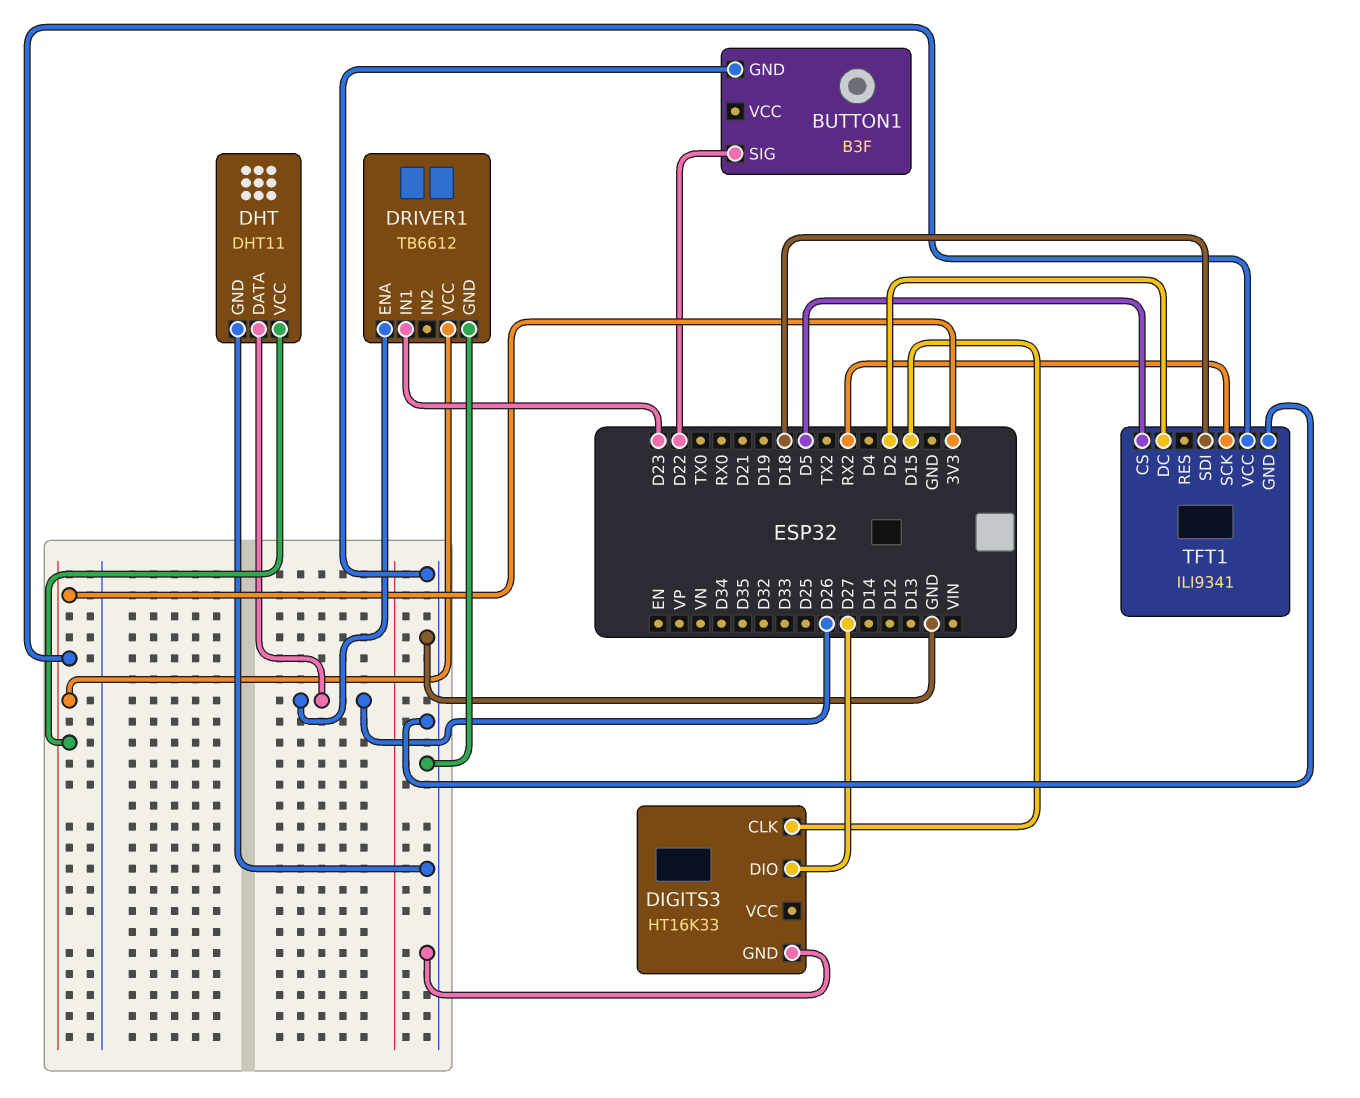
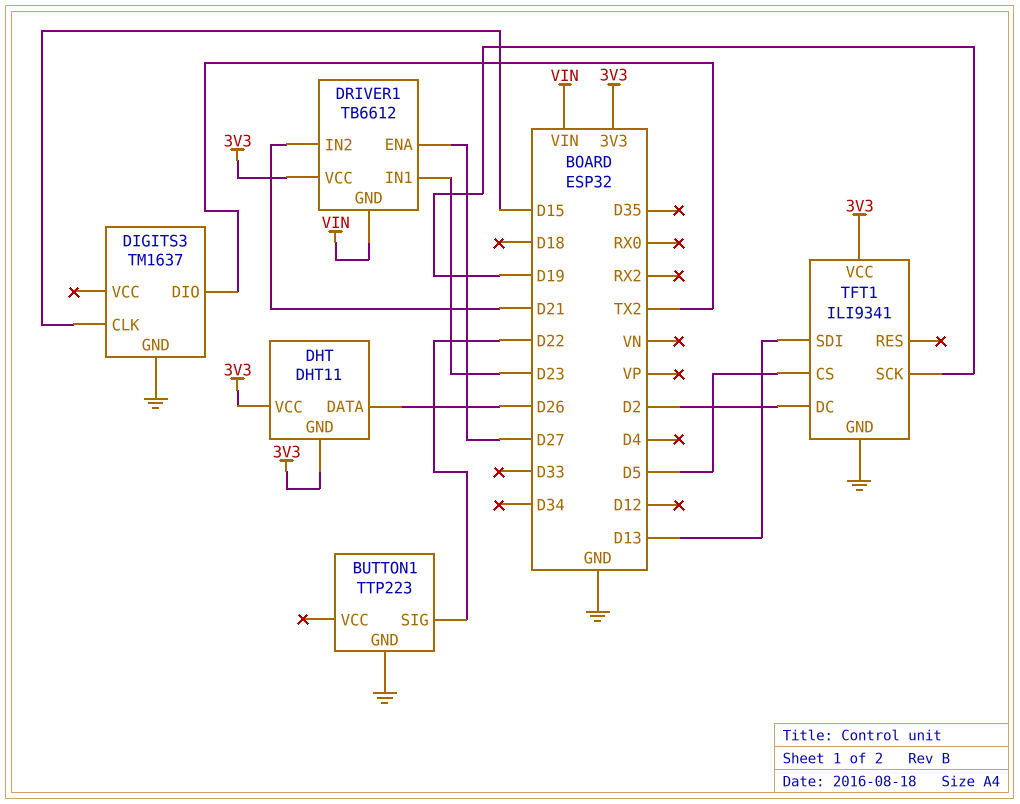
BUTTON1: B3F -> TTP223
DHT pin GND: GND -> 3V3
DIGITS3: HT16K33 -> TM1637
DIGITS3 pin DIO: D27 -> TX2
DRIVER1 pin ENA: D26 -> D27
DRIVER1 pin GND: GND -> VIN
DRIVER1 pin IN2: none -> D21
TFT1 pin SCK: RX2 -> D19
TFT1 pin SDI: D18 -> D13

